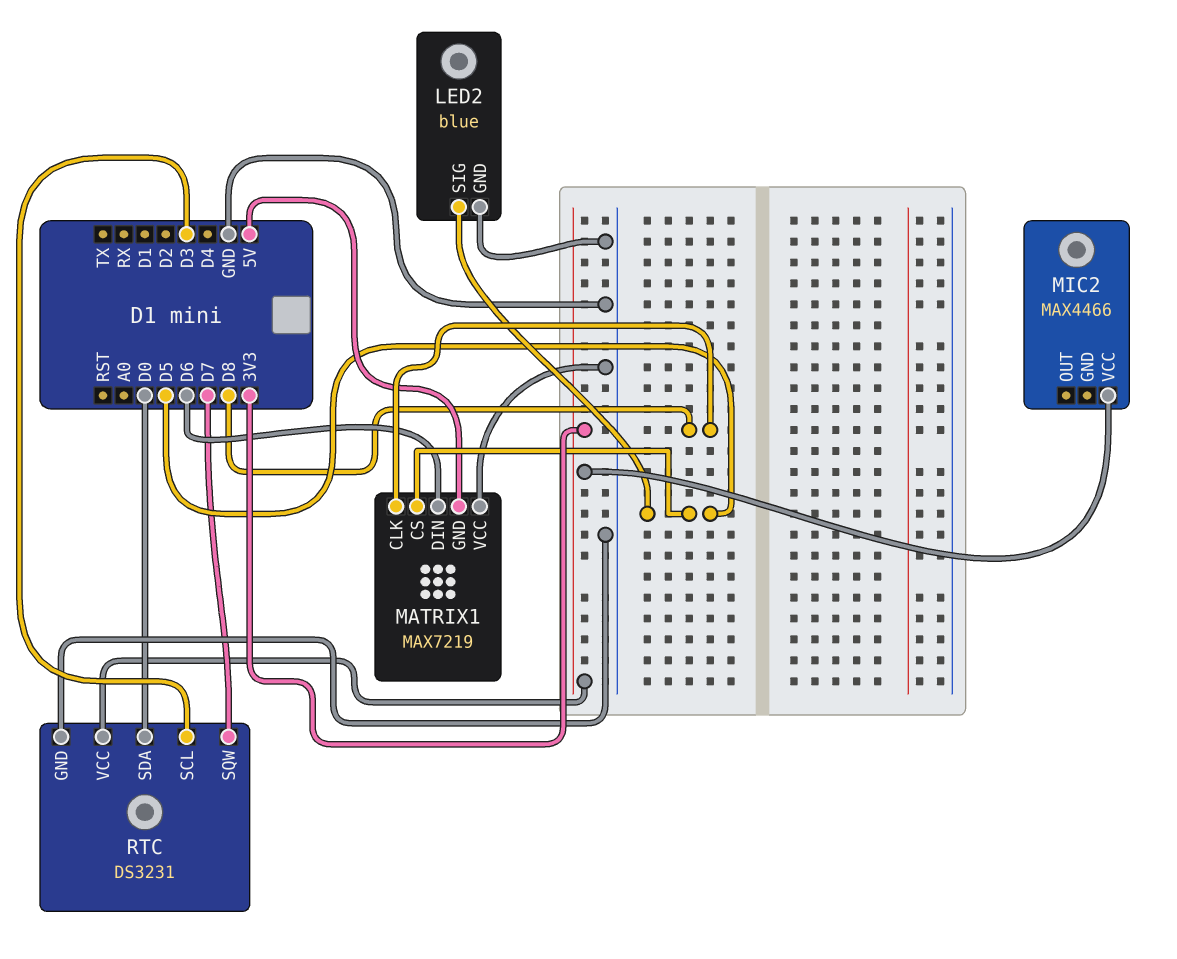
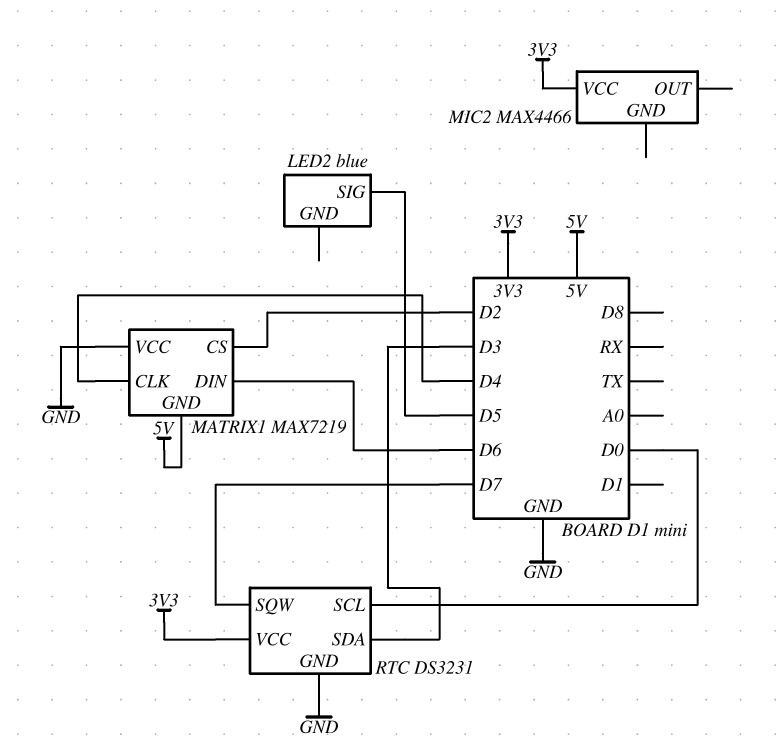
LED2 pin GND: GND -> none
MATRIX1 pin CLK: D8 -> D4
MATRIX1 pin CS: D5 -> D2
RTC pin SCL: D3 -> D0
RTC pin SDA: D0 -> D3

